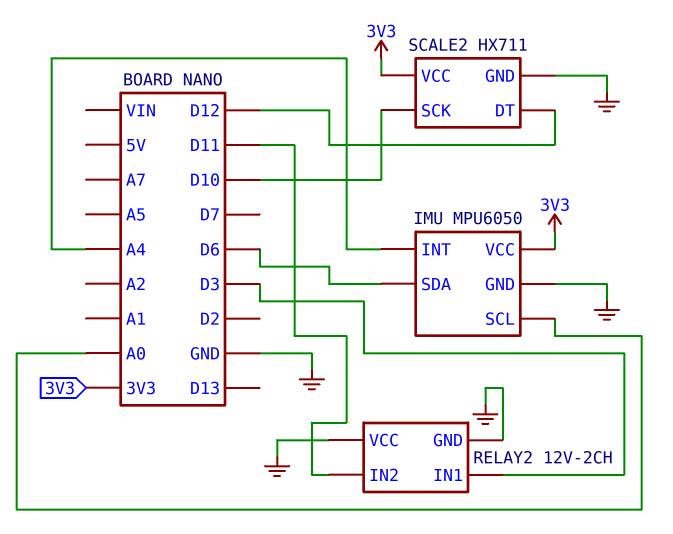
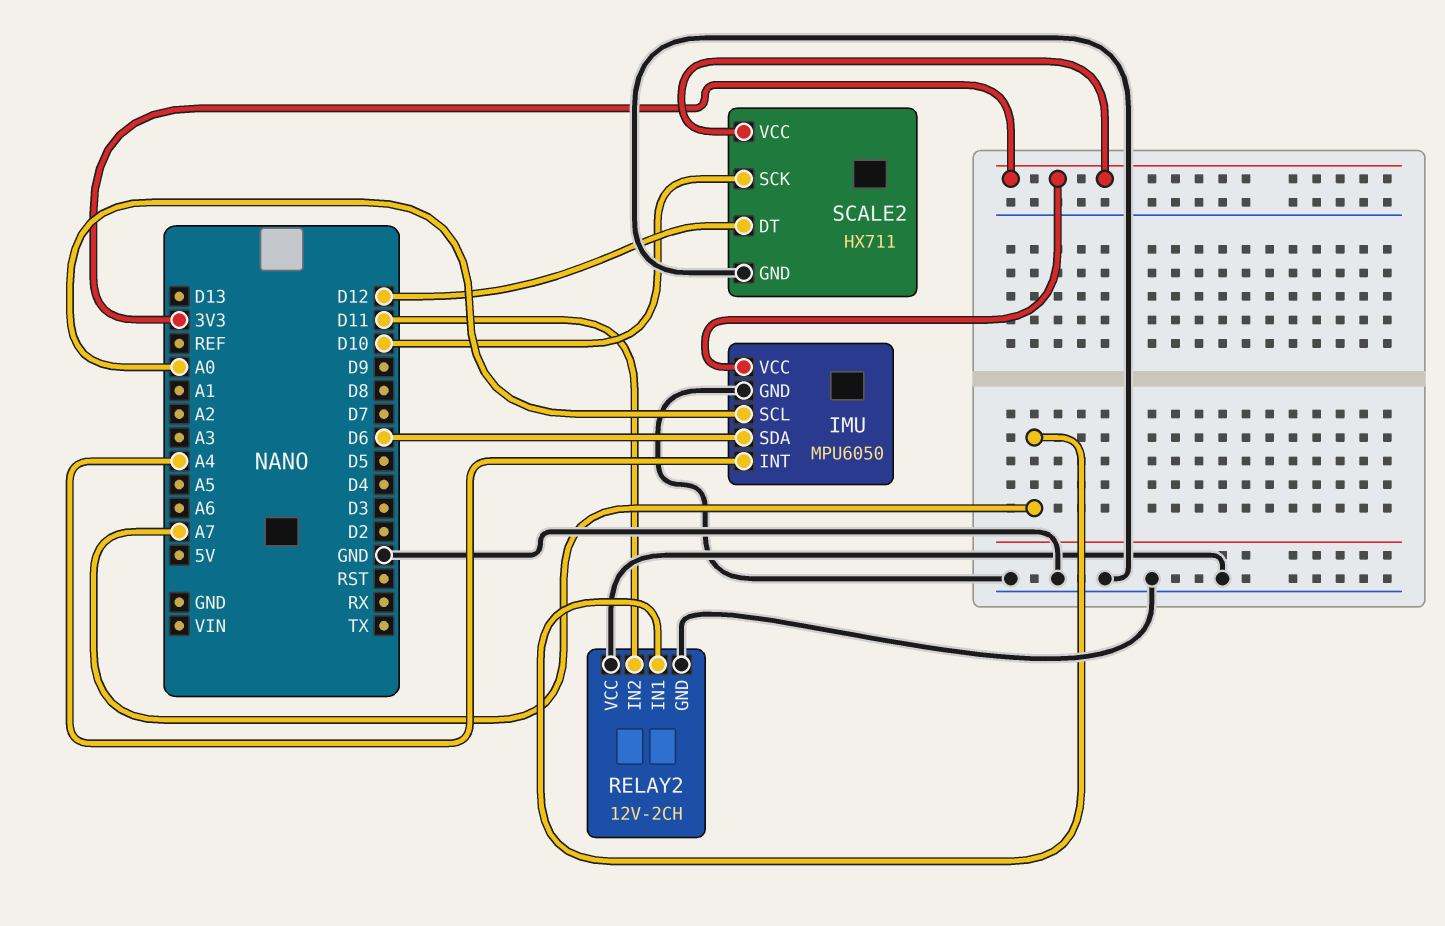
RELAY2 pin IN1: D3 -> A7

